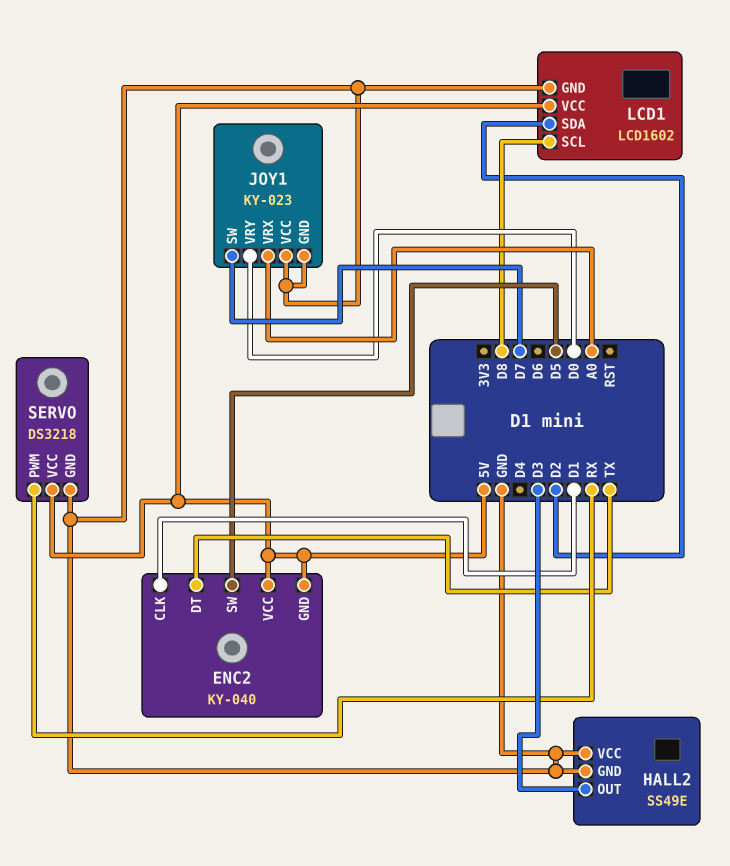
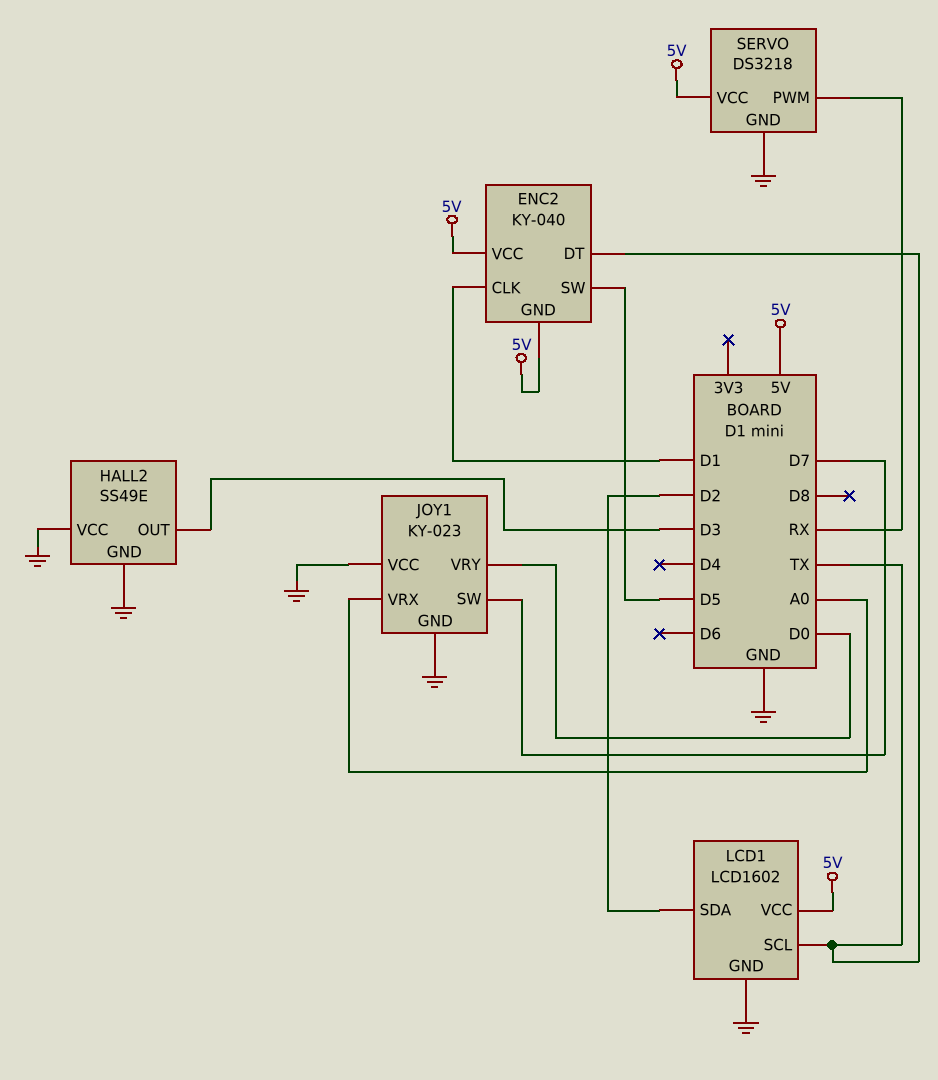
LCD1 pin SCL: D8 -> TX

